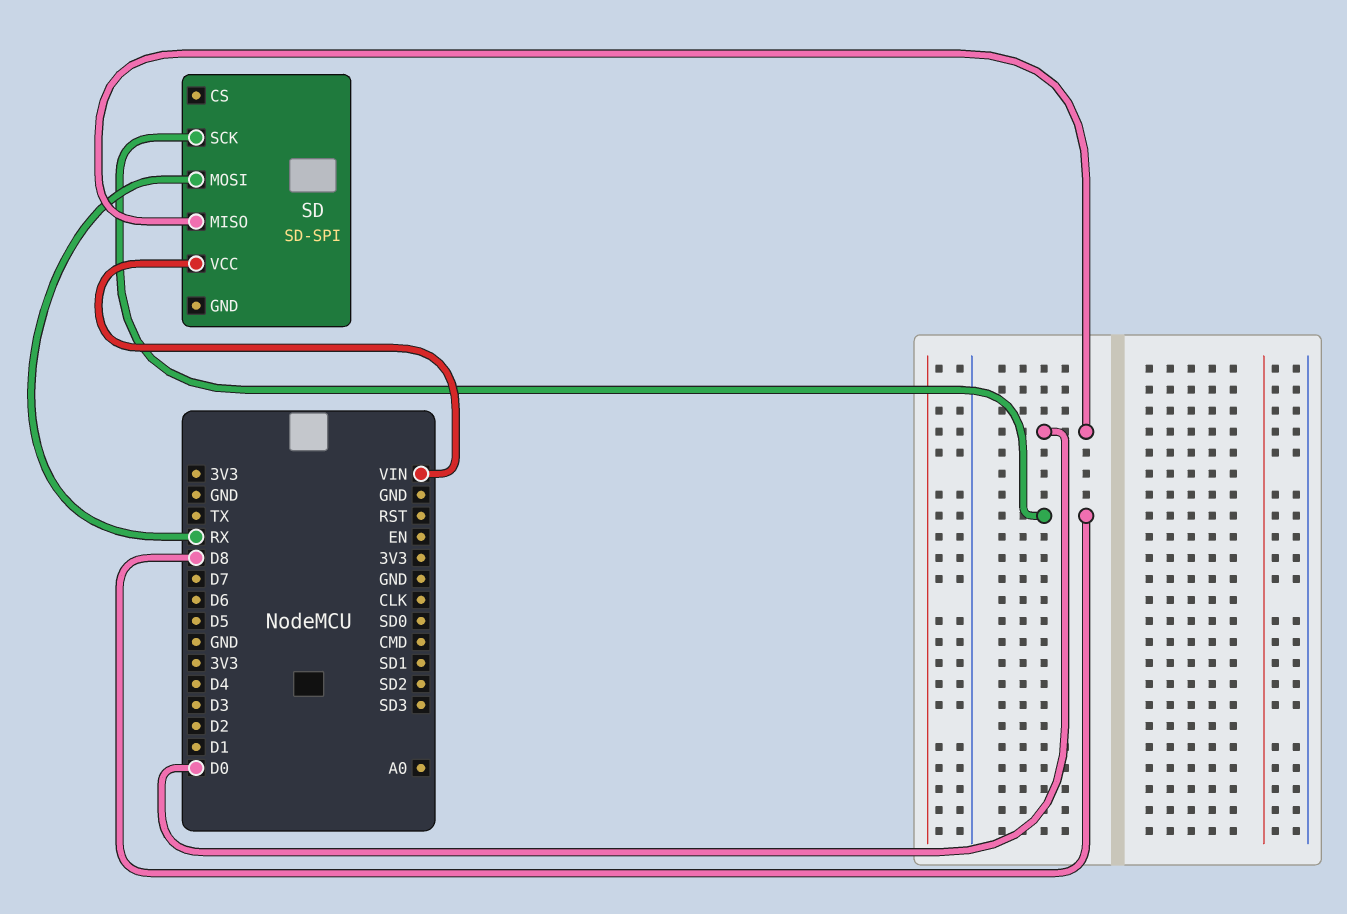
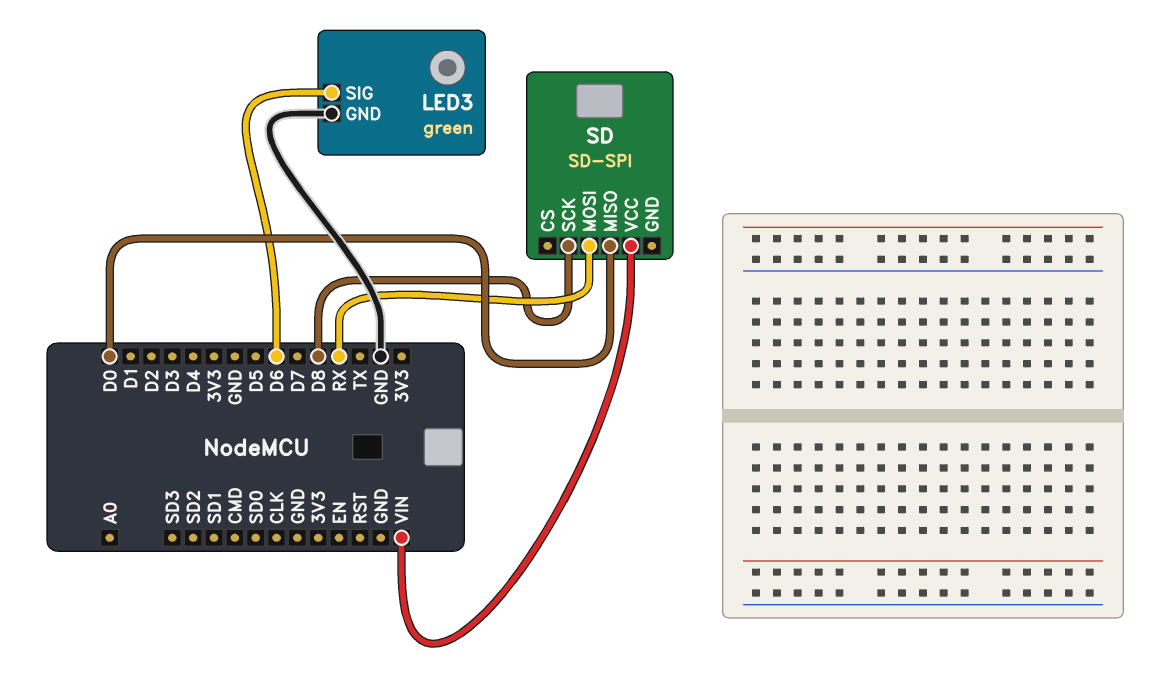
LED3: none -> green
LED3 pin GND: none -> GND
LED3 pin SIG: none -> D6

